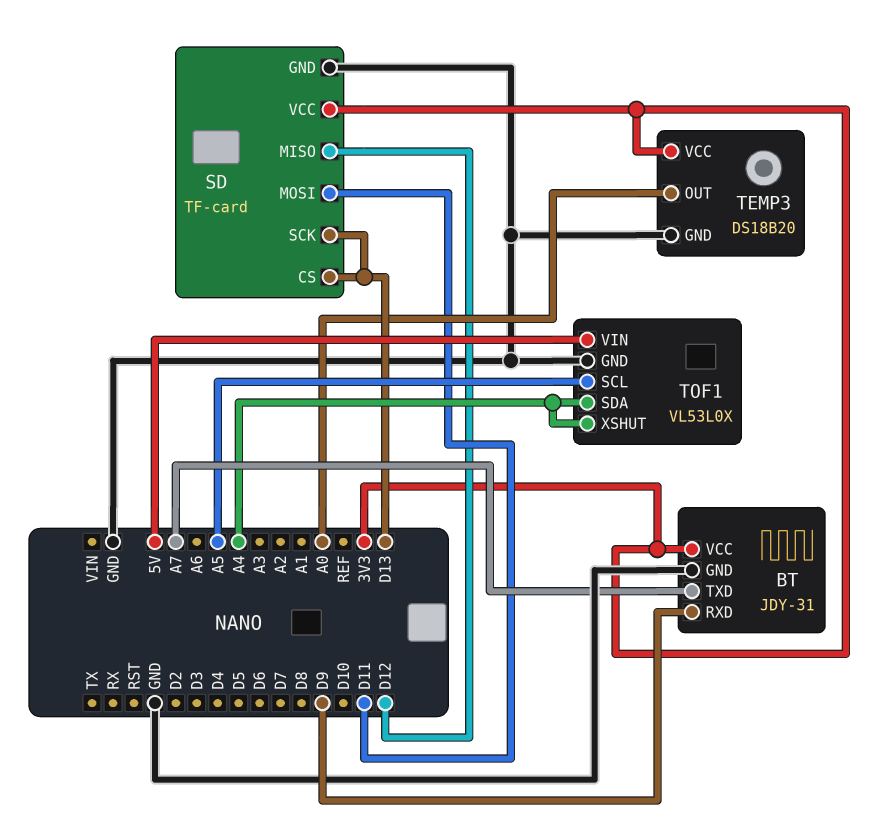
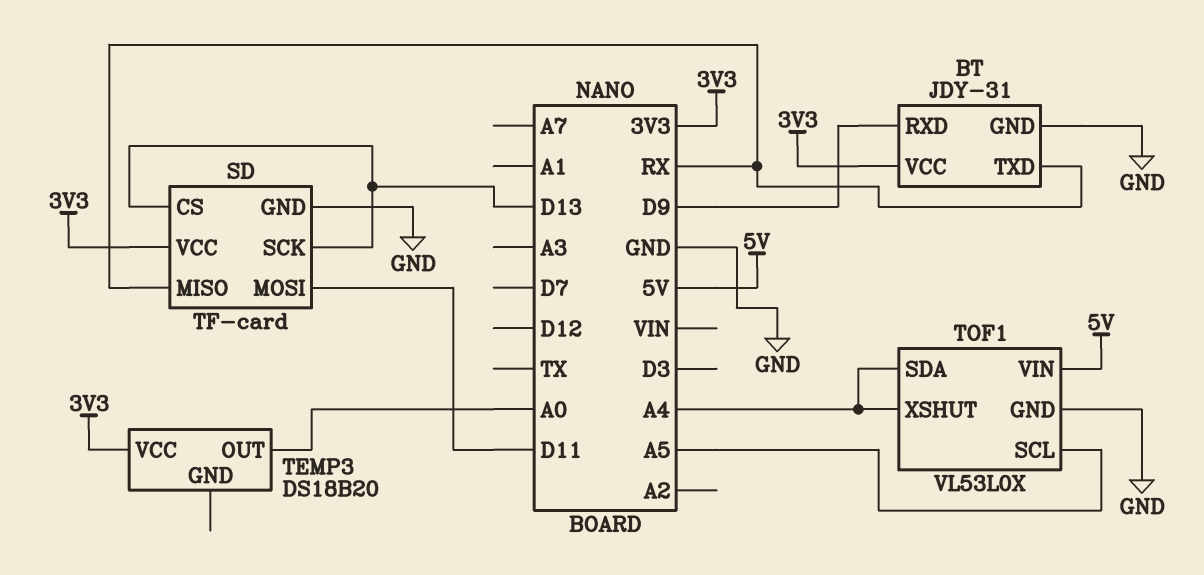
BT pin TXD: A7 -> RX
SD pin MISO: D12 -> RX
TEMP3 pin GND: GND -> none

